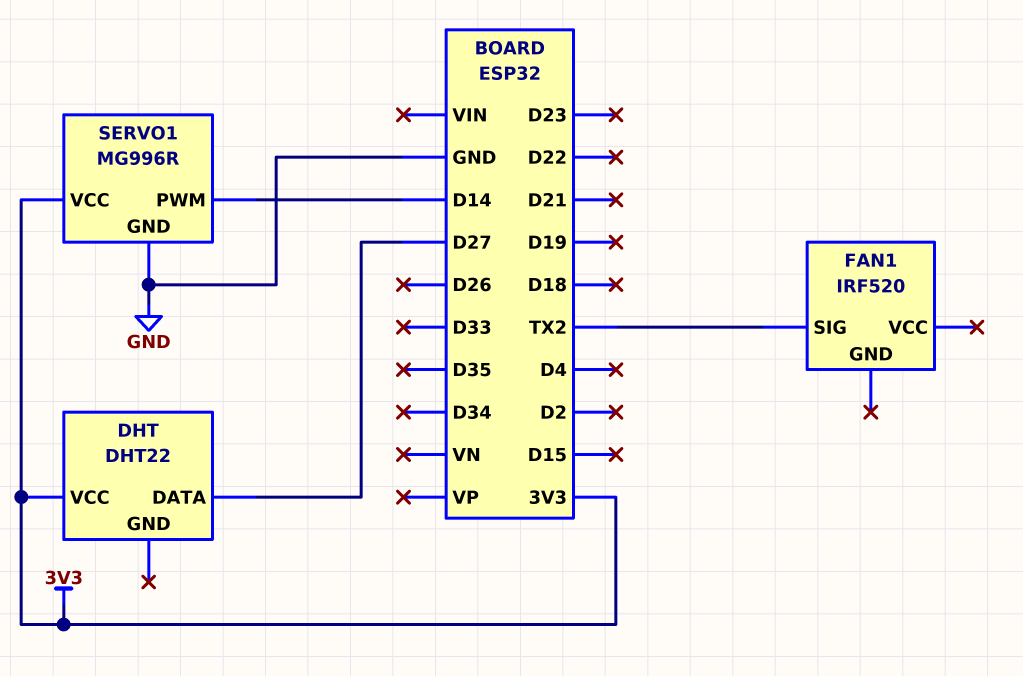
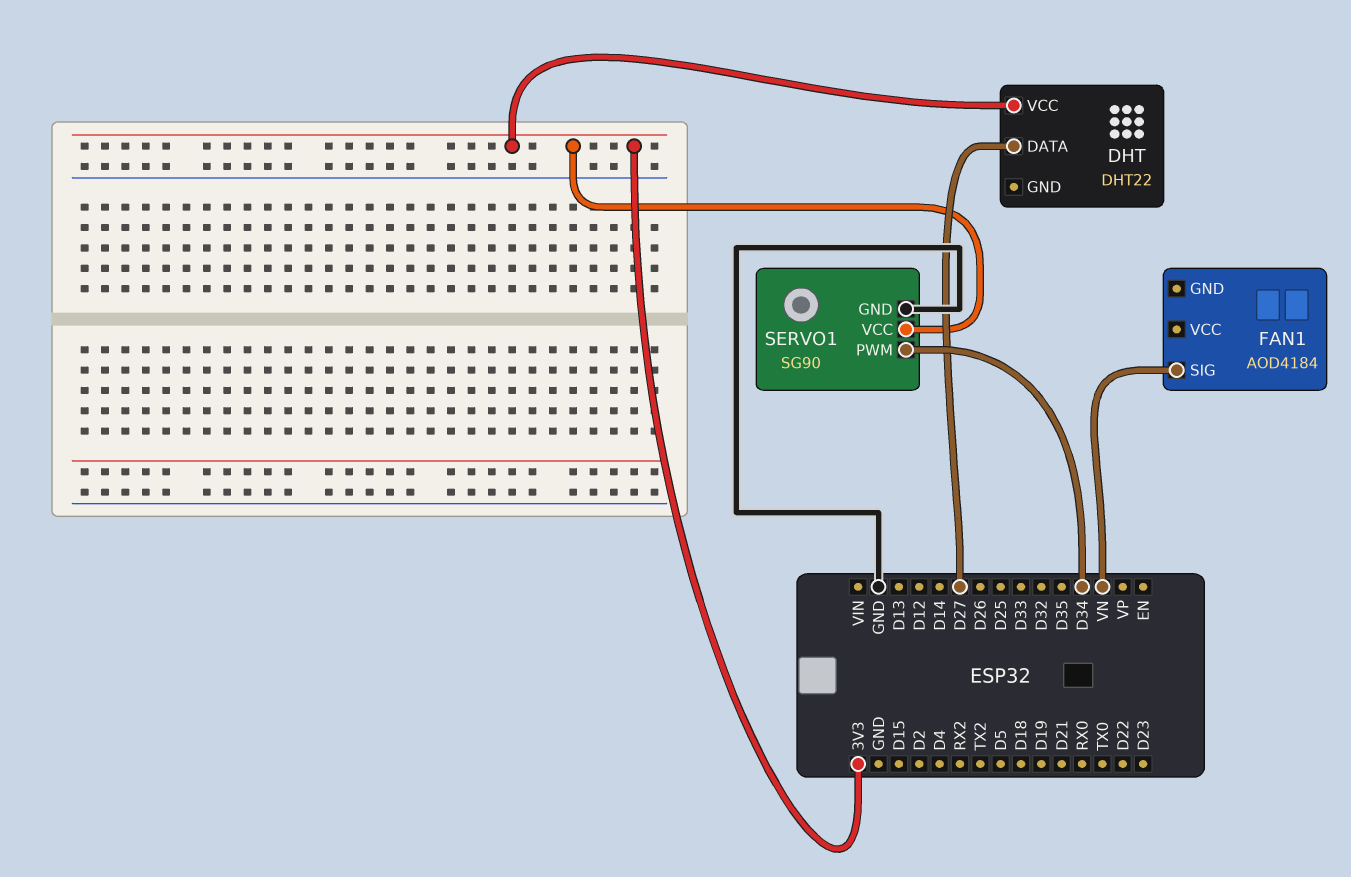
FAN1: IRF520 -> AOD4184
FAN1 pin SIG: TX2 -> VN
SERVO1: MG996R -> SG90
SERVO1 pin PWM: D14 -> D34

